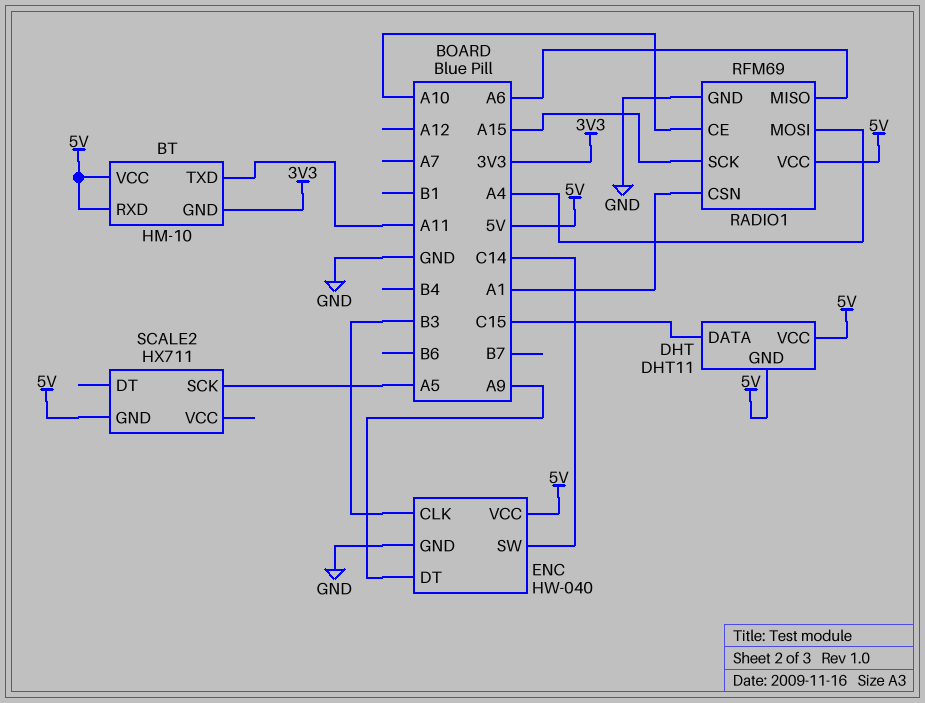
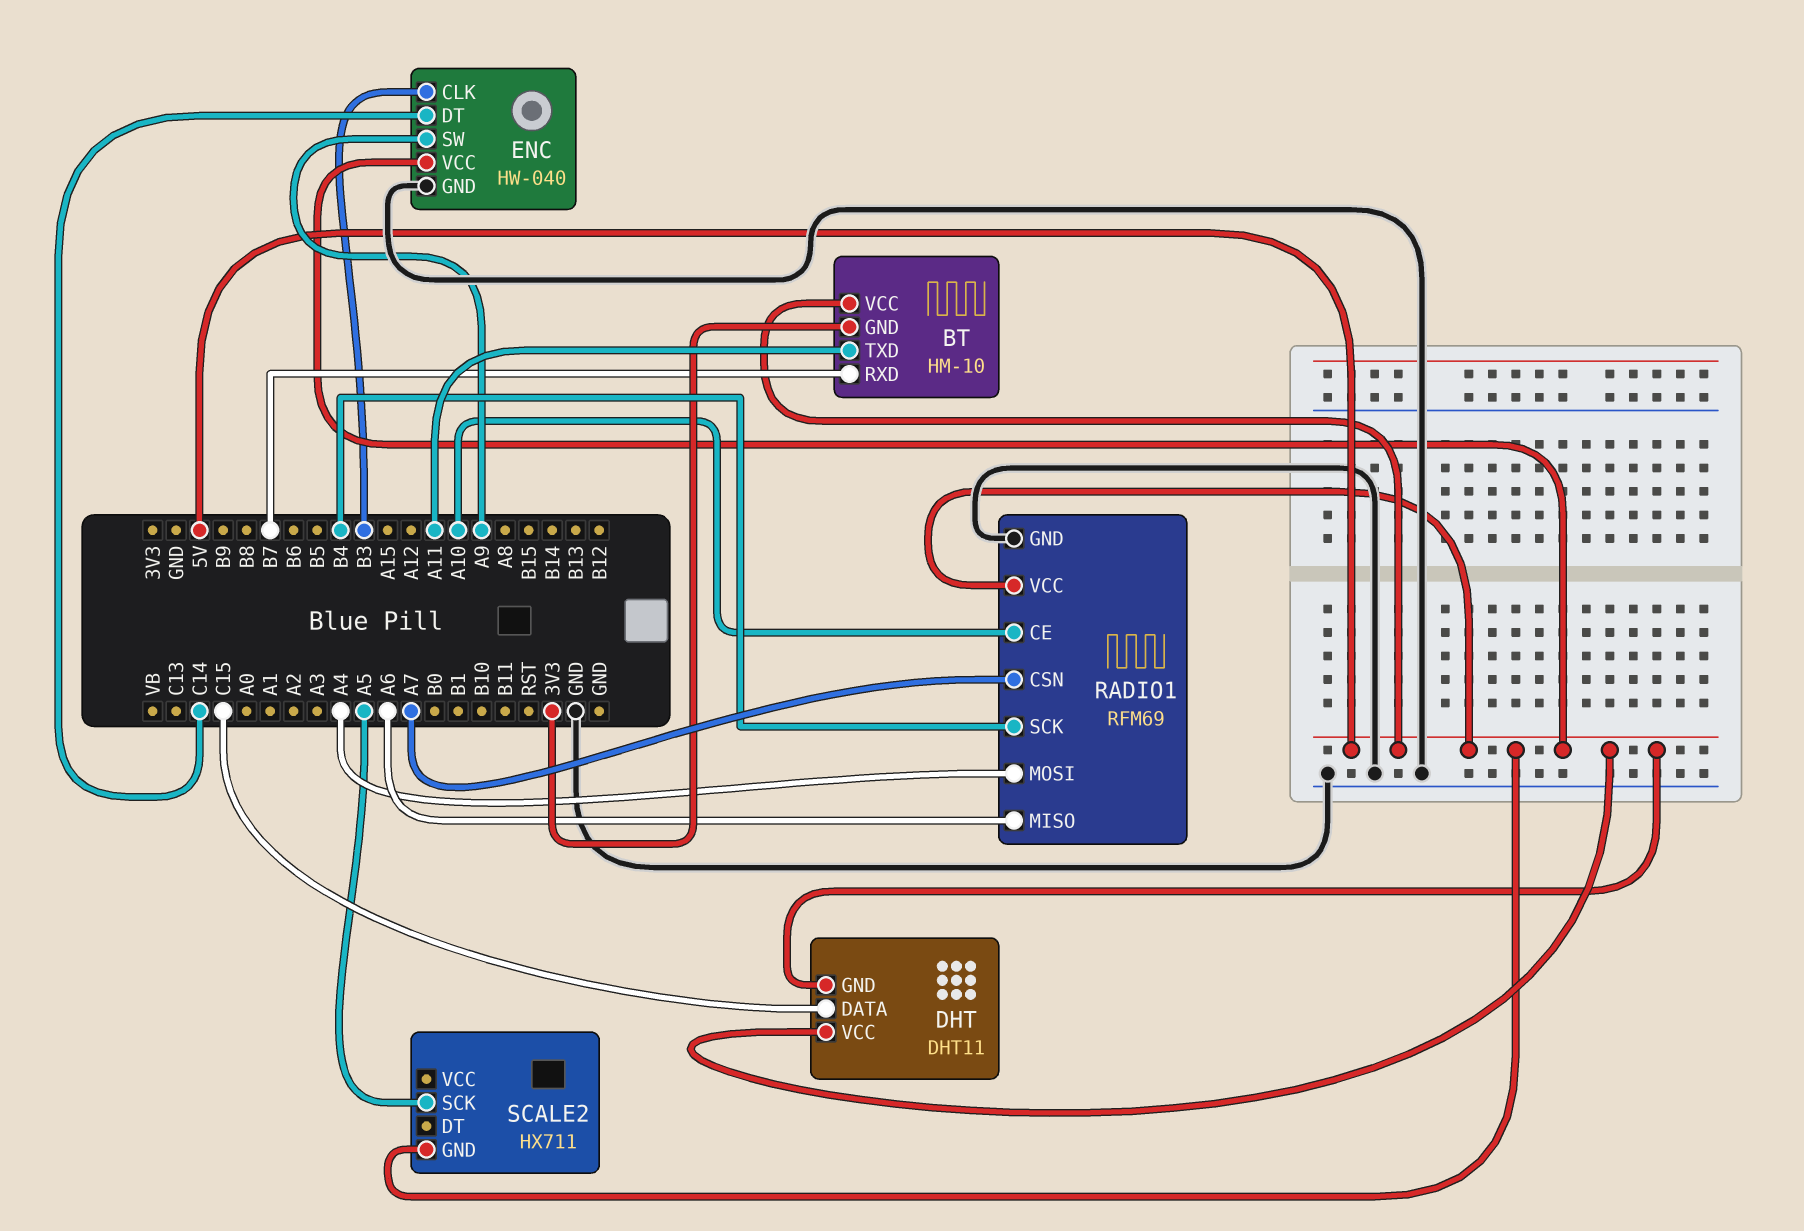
BT pin RXD: 5V -> B7
ENC pin DT: A9 -> C14
ENC pin SW: C14 -> A9
RADIO1 pin CSN: A1 -> A7
RADIO1 pin SCK: A15 -> B4

